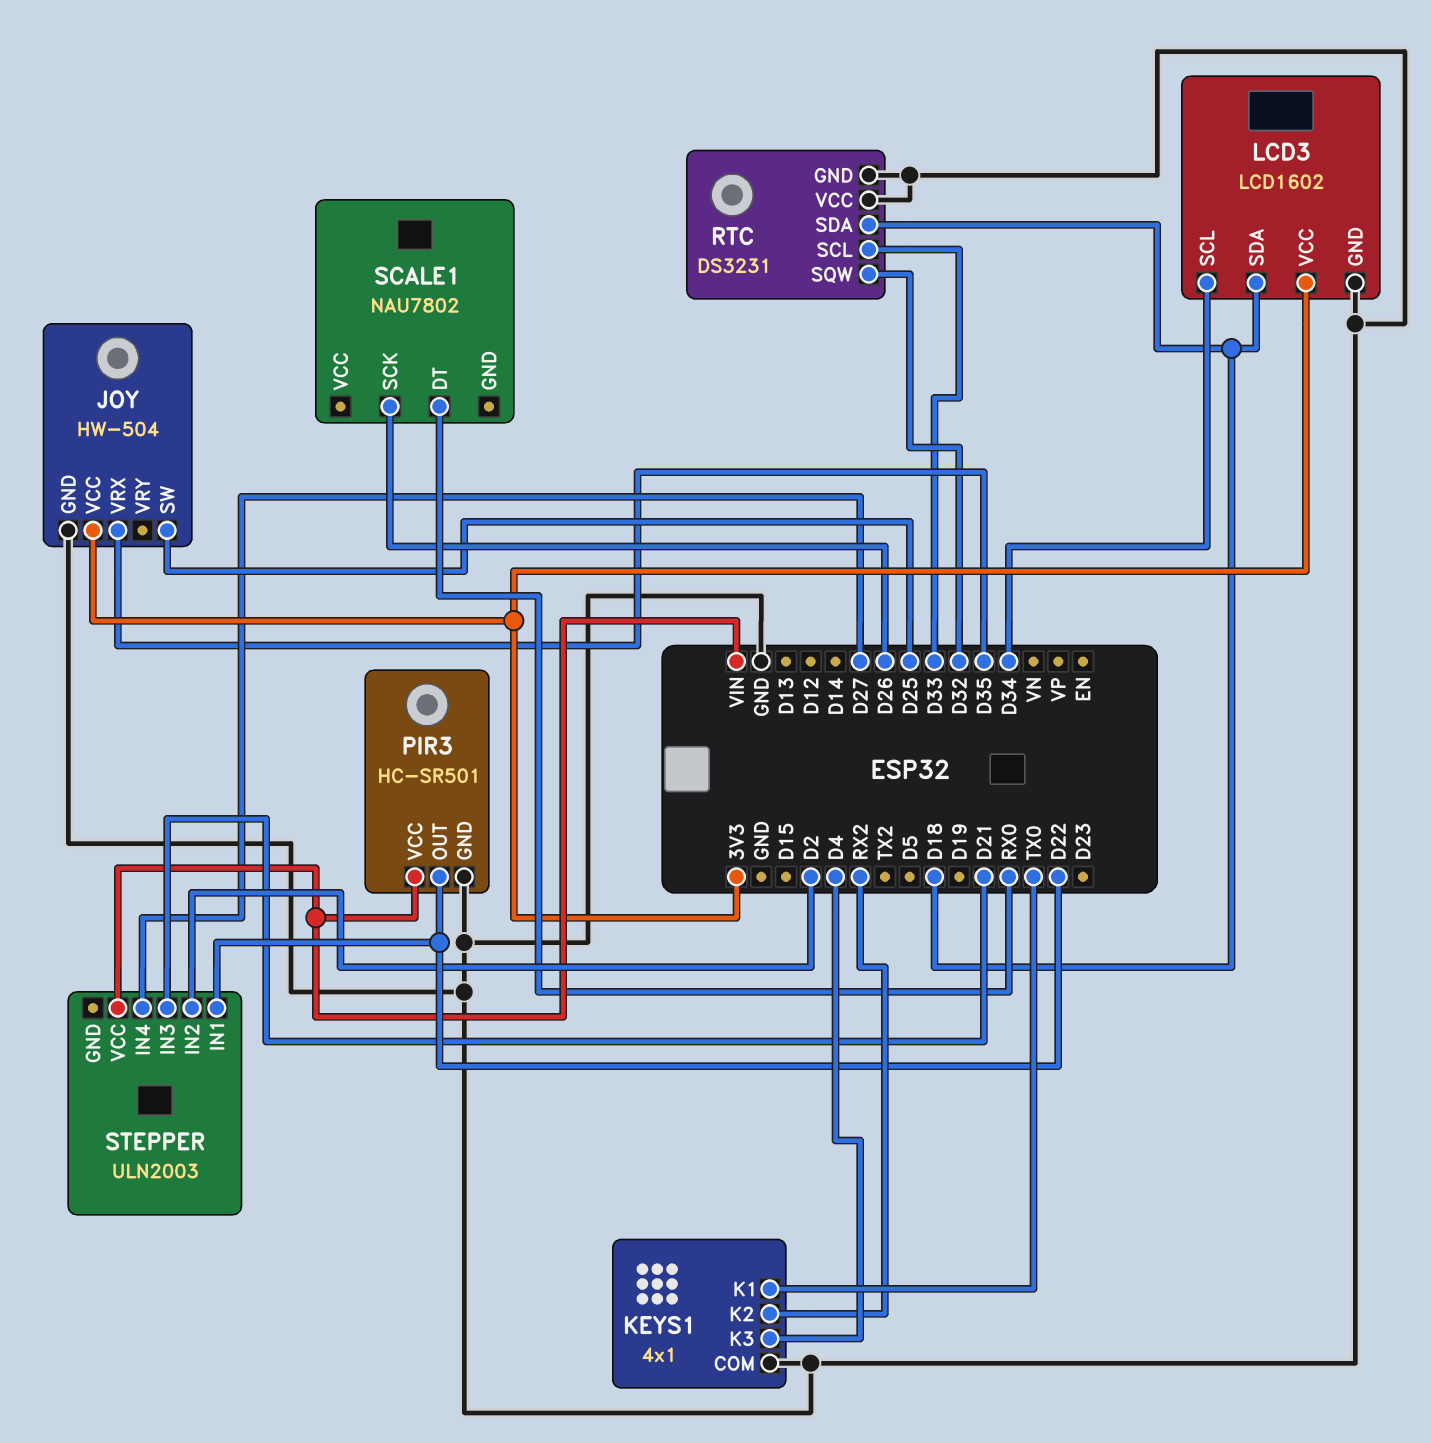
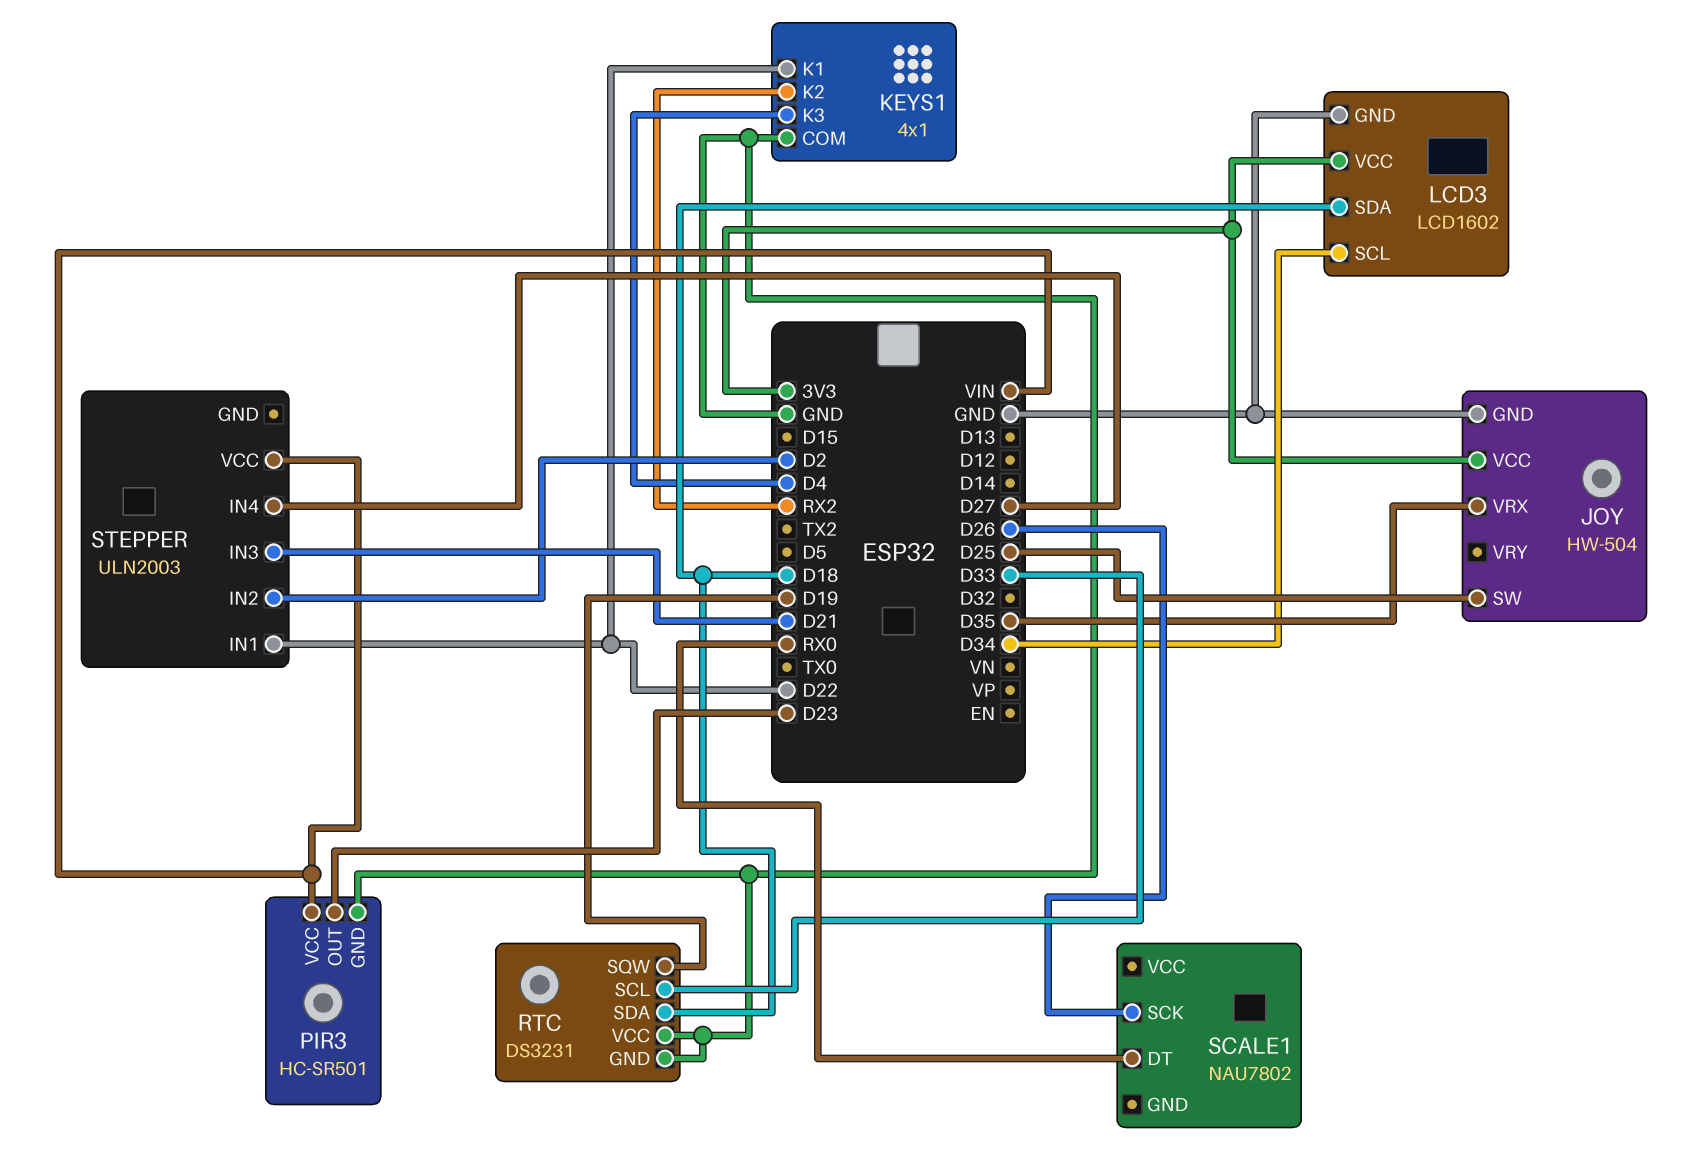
KEYS1 pin K1: TX0 -> D22
PIR3 pin OUT: D22 -> D23
RTC pin SQW: D32 -> D19

